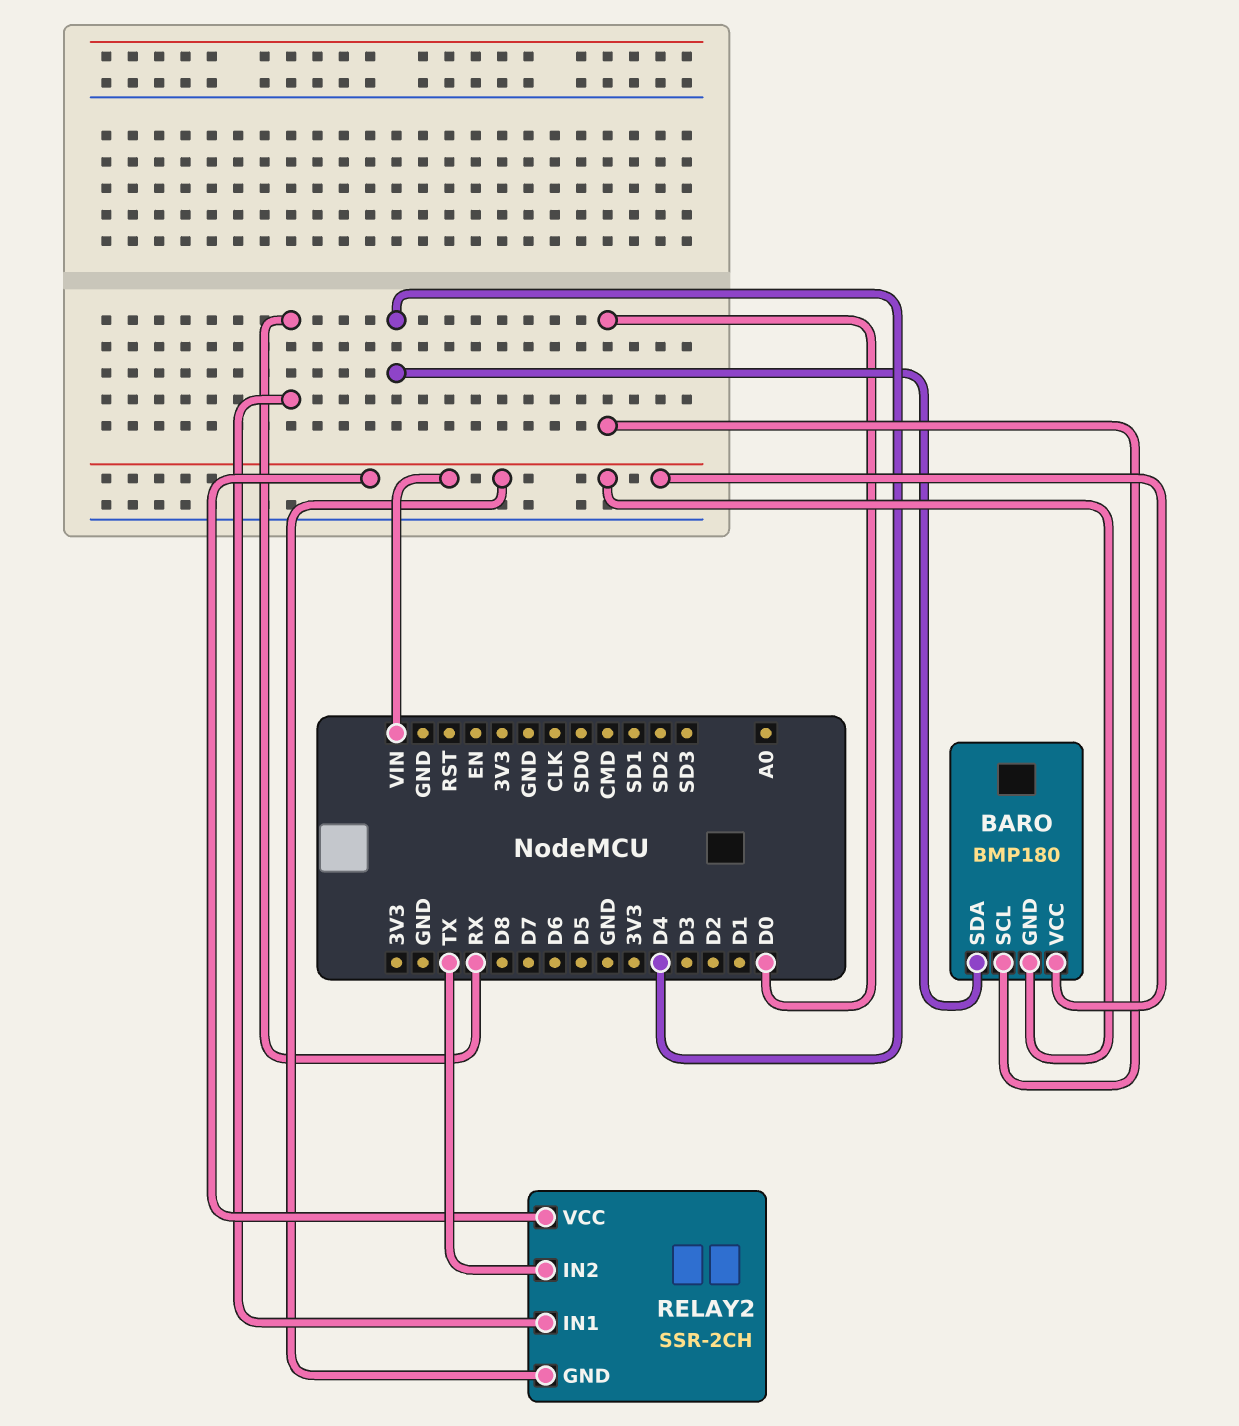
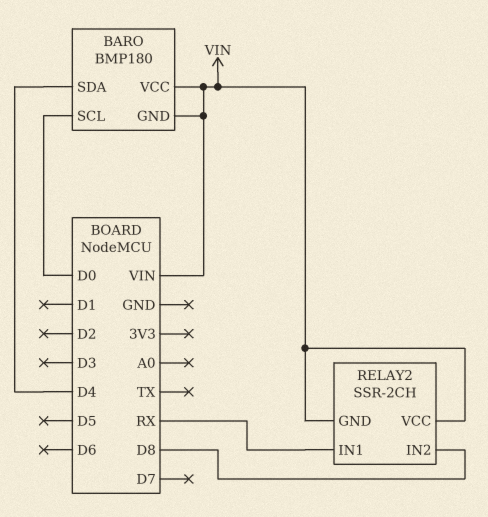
RELAY2 pin IN2: TX -> D8

